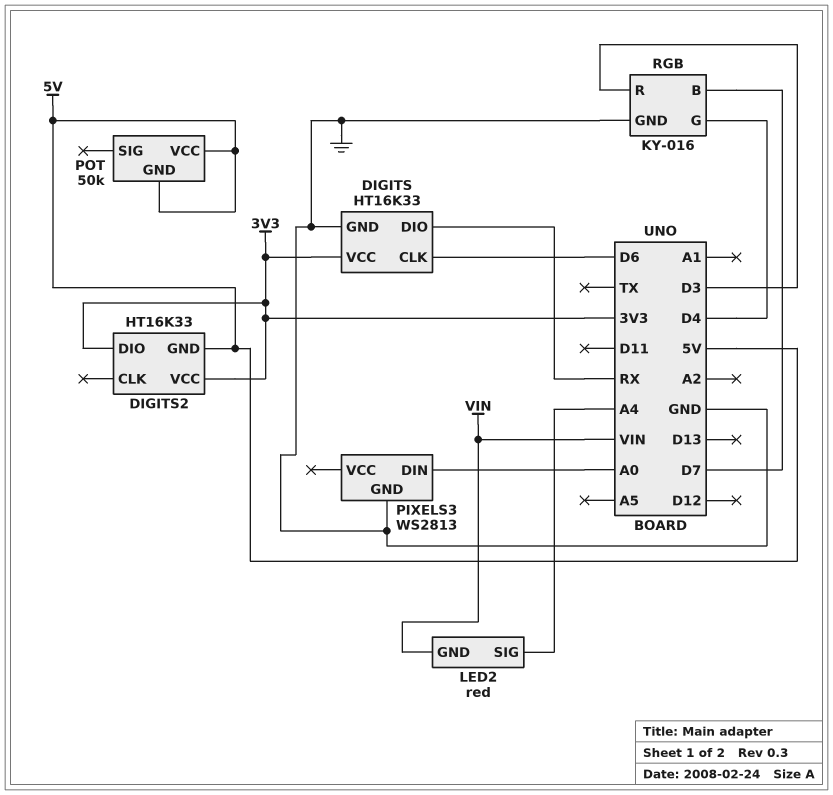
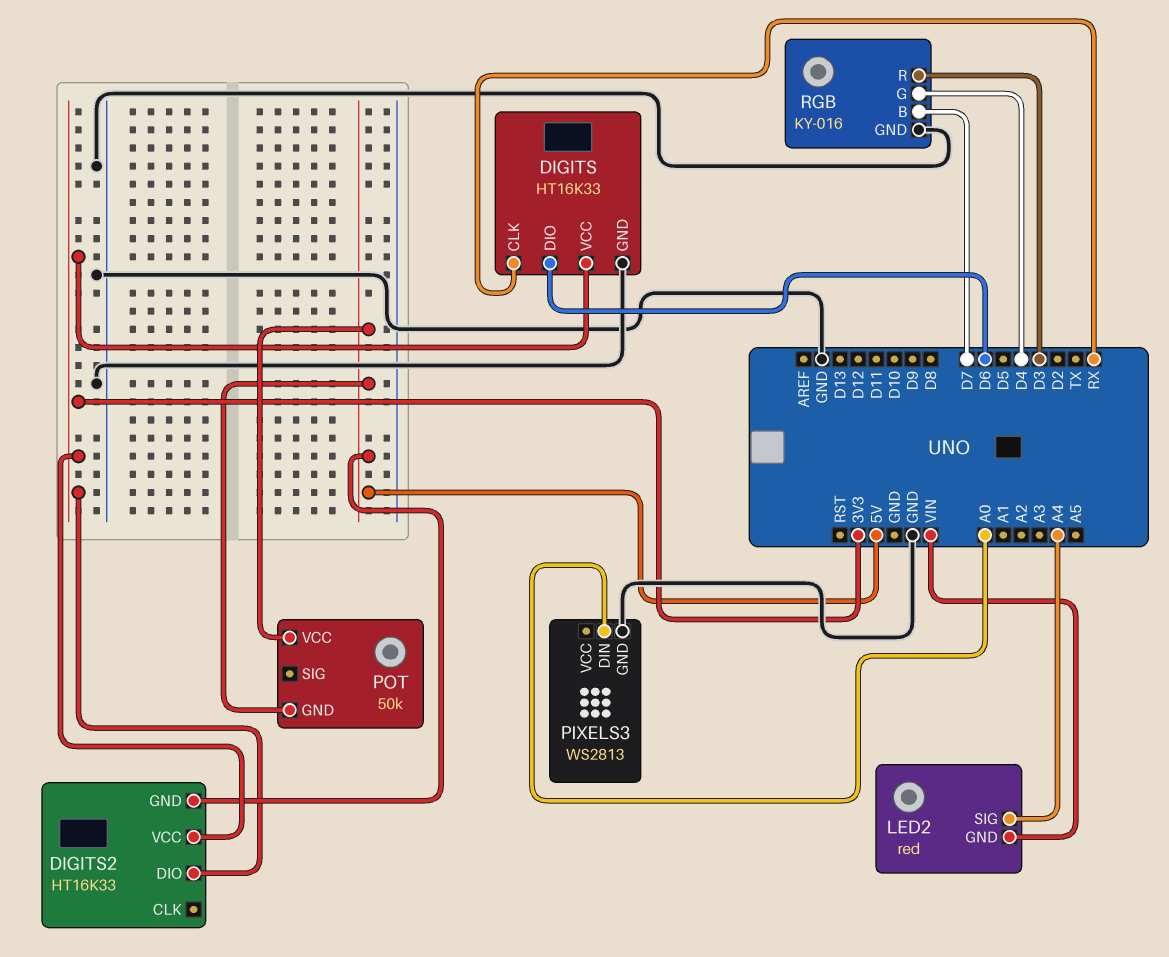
DIGITS pin CLK: D6 -> RX
DIGITS pin DIO: RX -> D6

